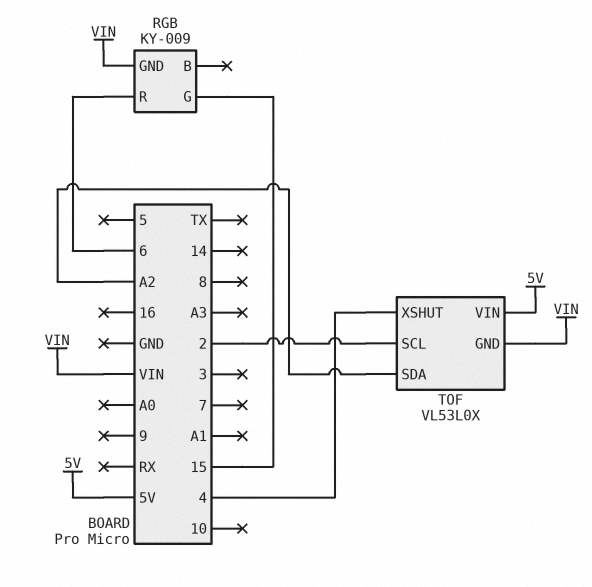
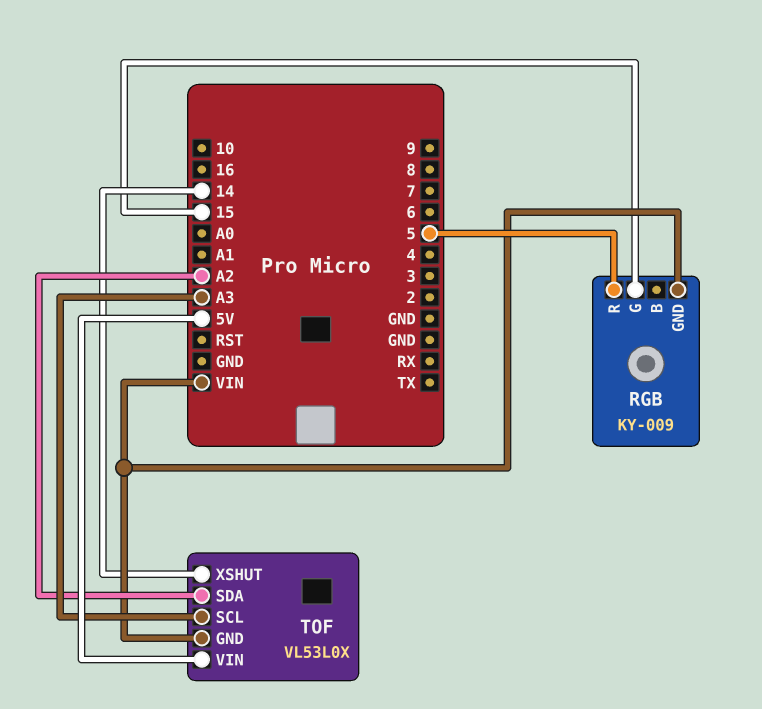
RGB pin R: 6 -> 5
TOF pin SCL: 2 -> A3
TOF pin XSHUT: 4 -> 14

